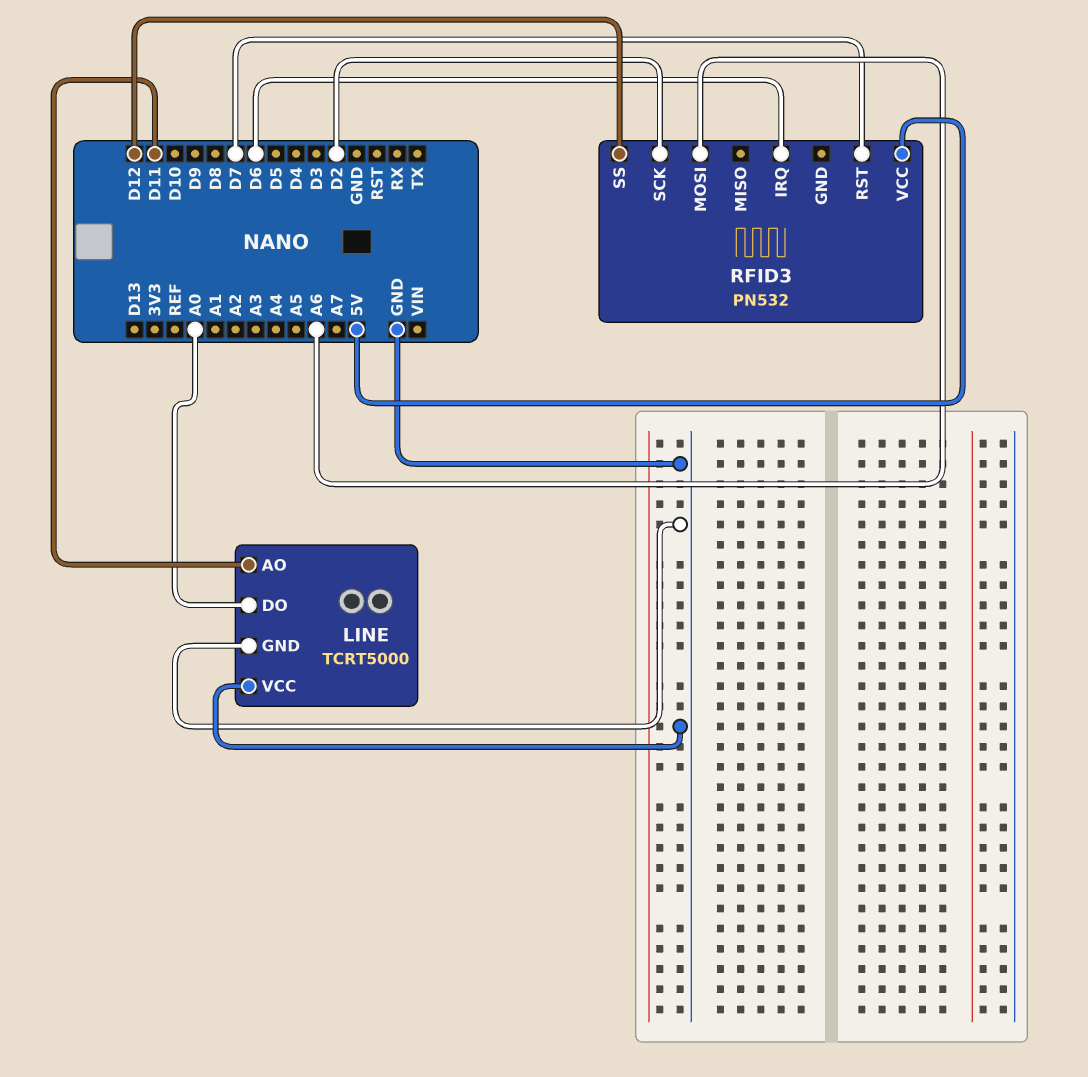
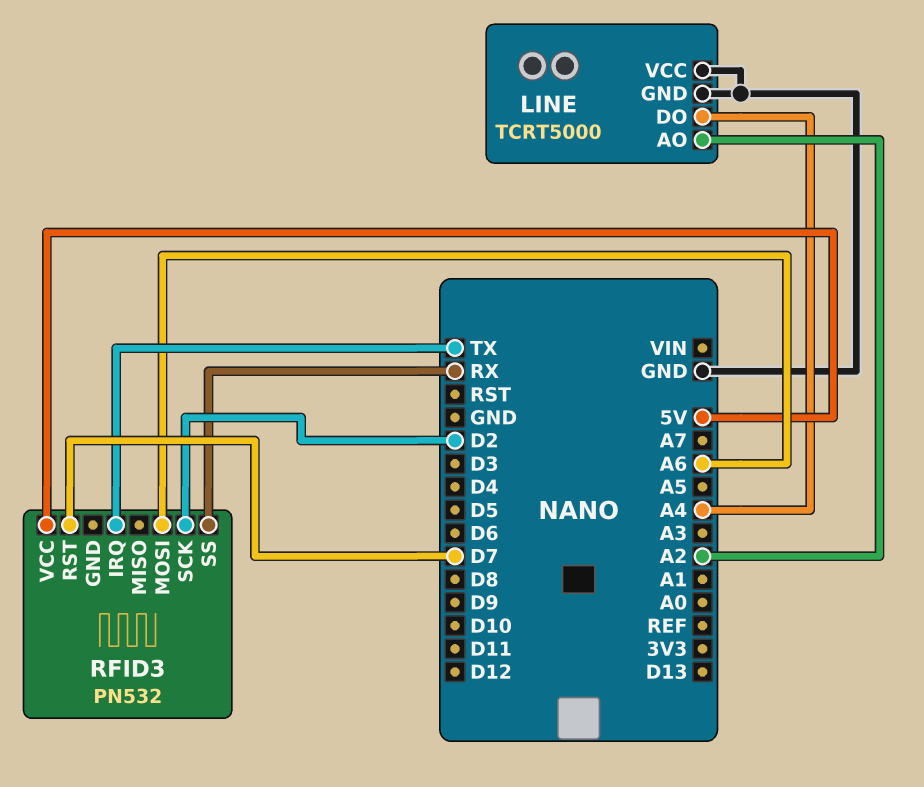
LINE pin AO: D11 -> A2
LINE pin DO: A0 -> A4
RFID3 pin IRQ: D6 -> TX
RFID3 pin SS: D12 -> RX

